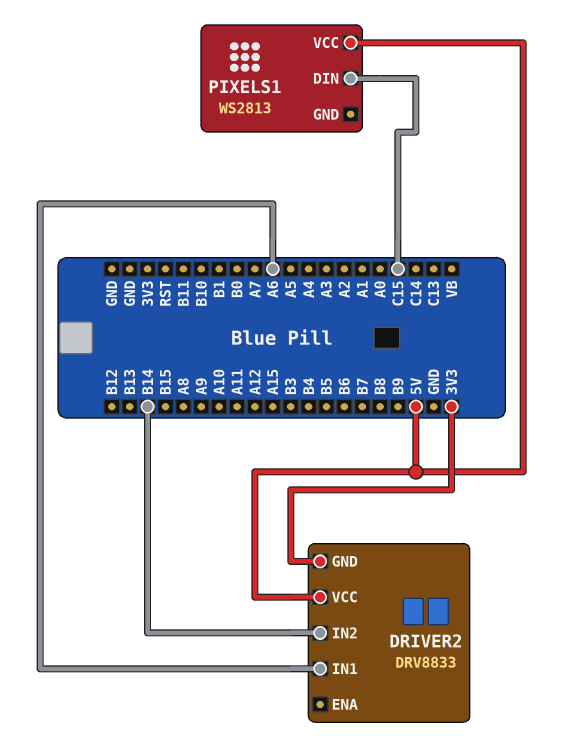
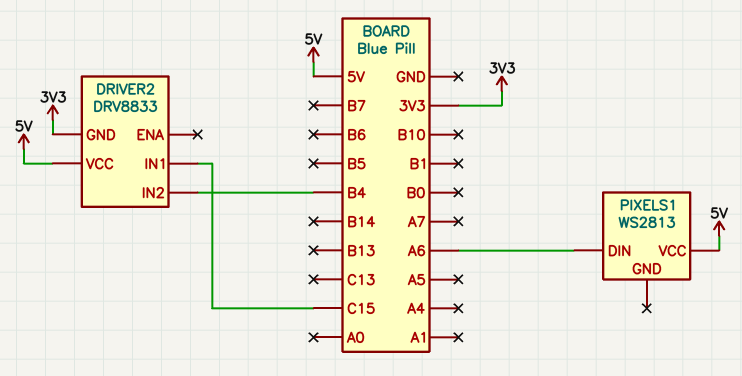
DRIVER2 pin IN1: A6 -> C15
DRIVER2 pin IN2: B14 -> B4
PIXELS1 pin DIN: C15 -> A6

